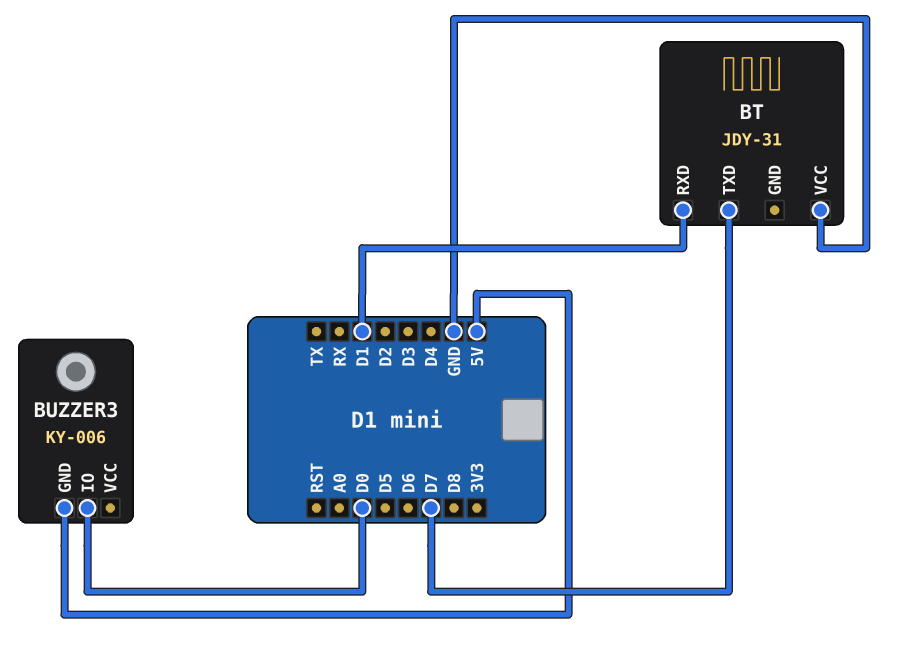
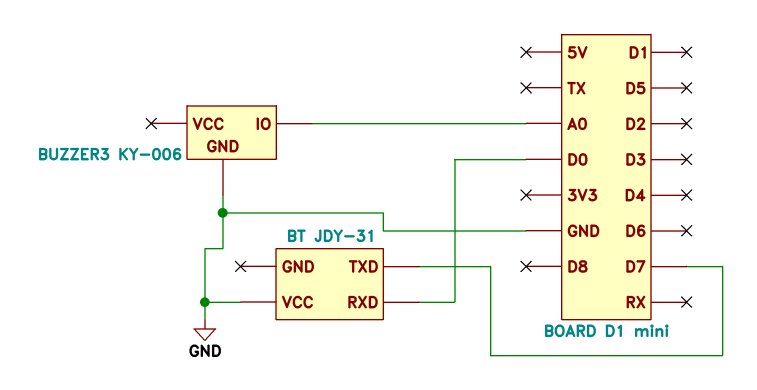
BT pin RXD: D1 -> D0
BUZZER3 pin GND: 5V -> GND
BUZZER3 pin IO: D0 -> A0

